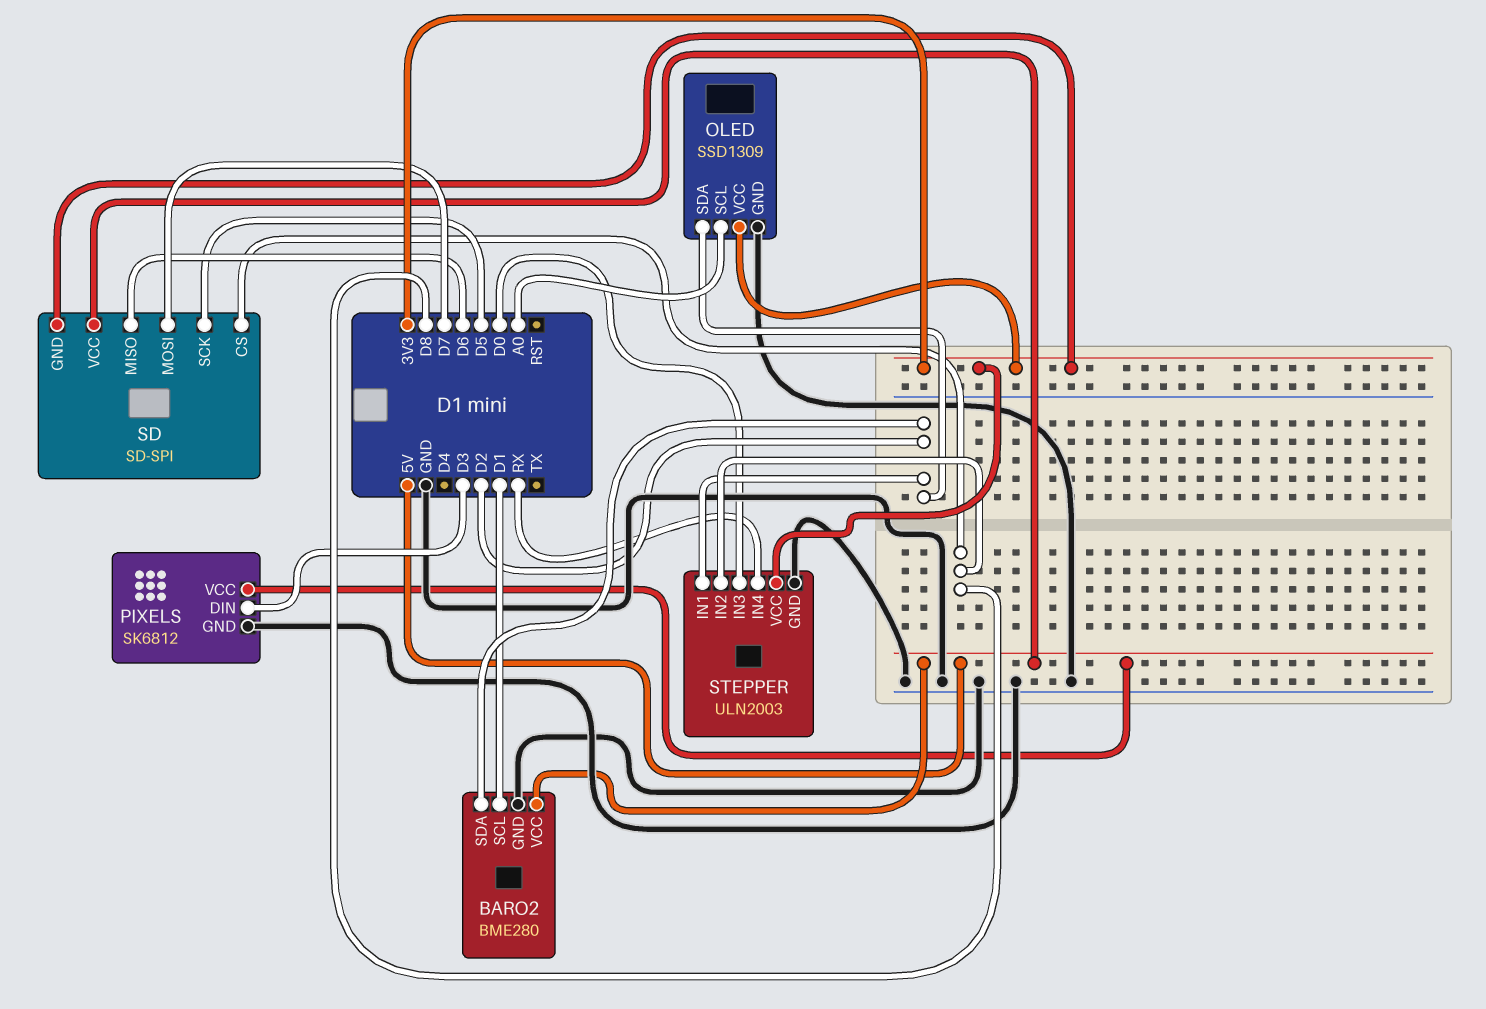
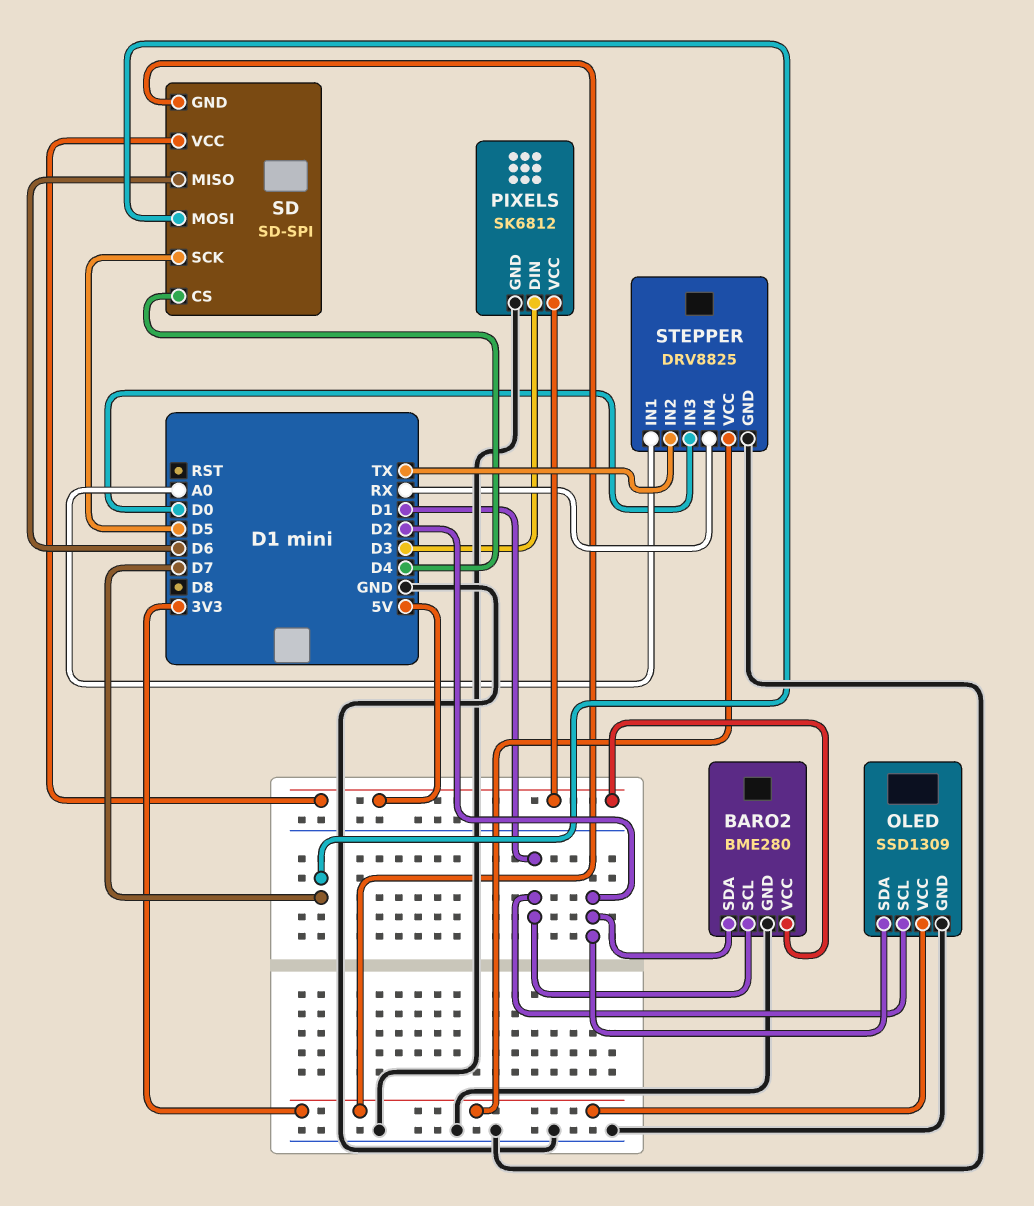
OLED pin SCL: A0 -> D1
SD pin CS: D8 -> D4
STEPPER: ULN2003 -> DRV8825
STEPPER pin IN1: D2 -> A0
STEPPER pin IN2: D8 -> TX

